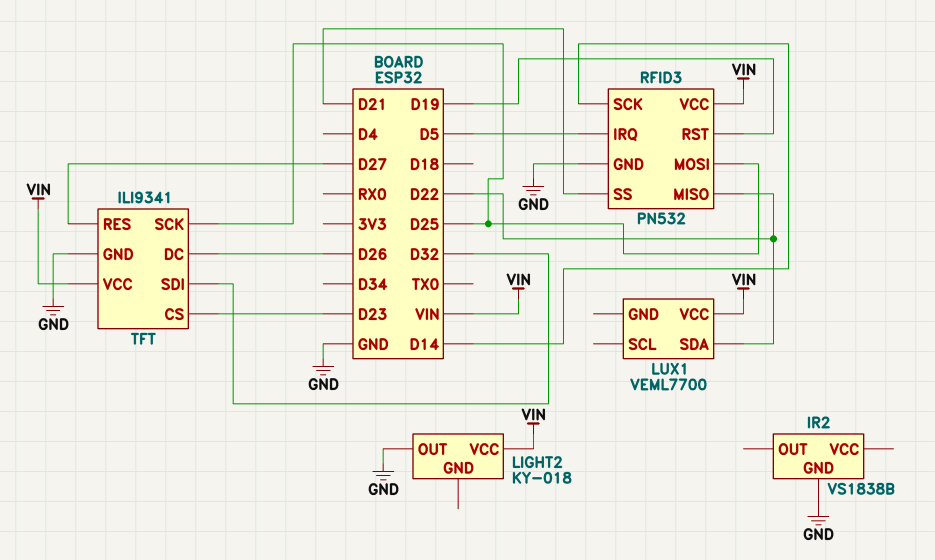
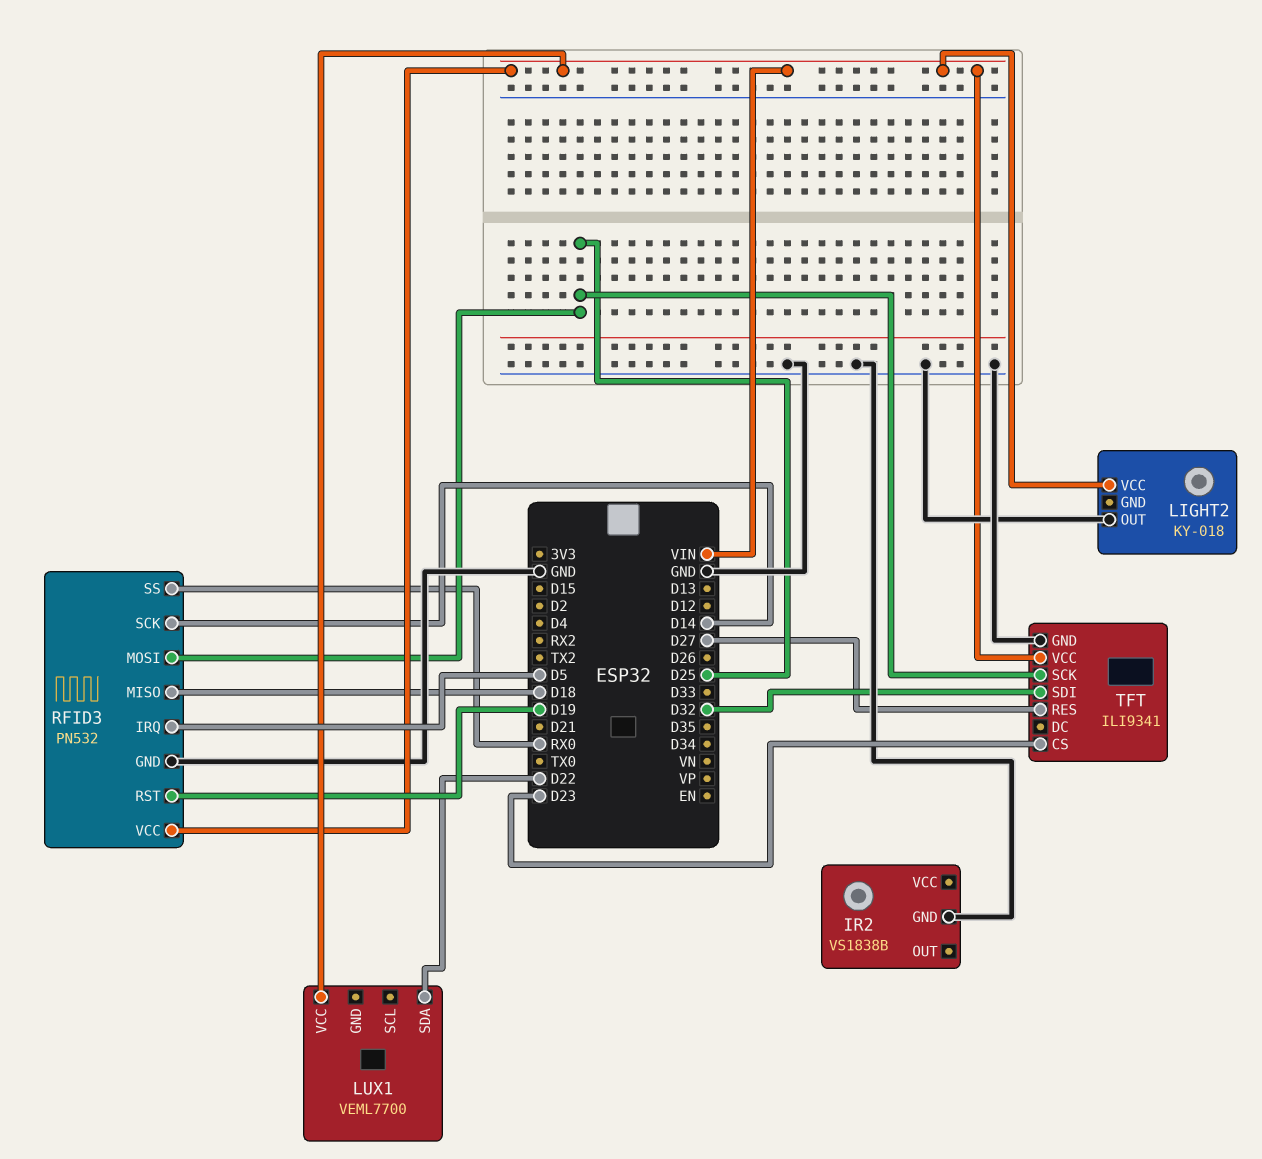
RFID3 pin MISO: D22 -> D18
RFID3 pin SS: D21 -> RX0
TFT pin DC: D26 -> none

